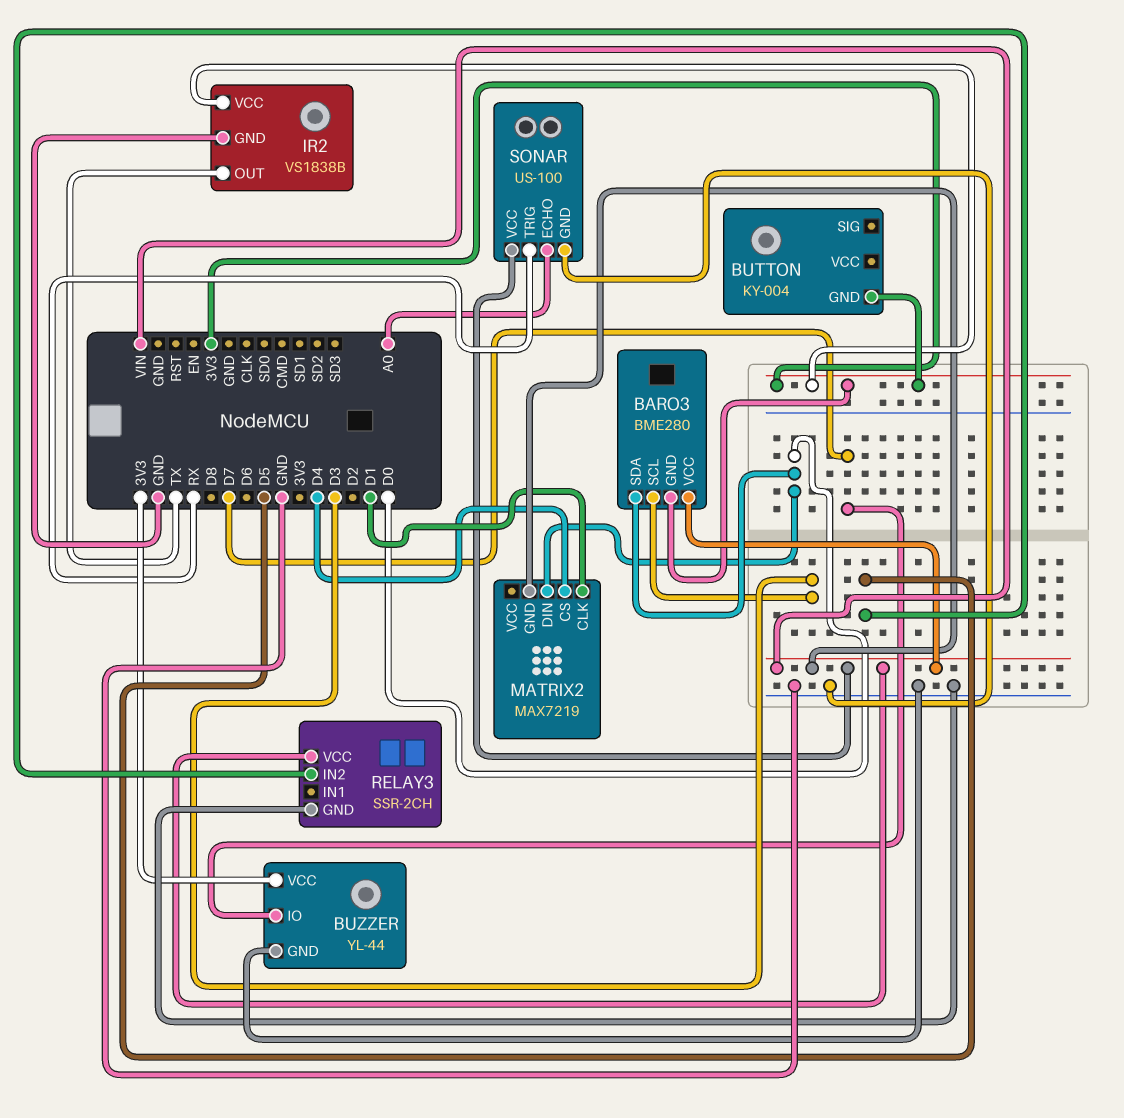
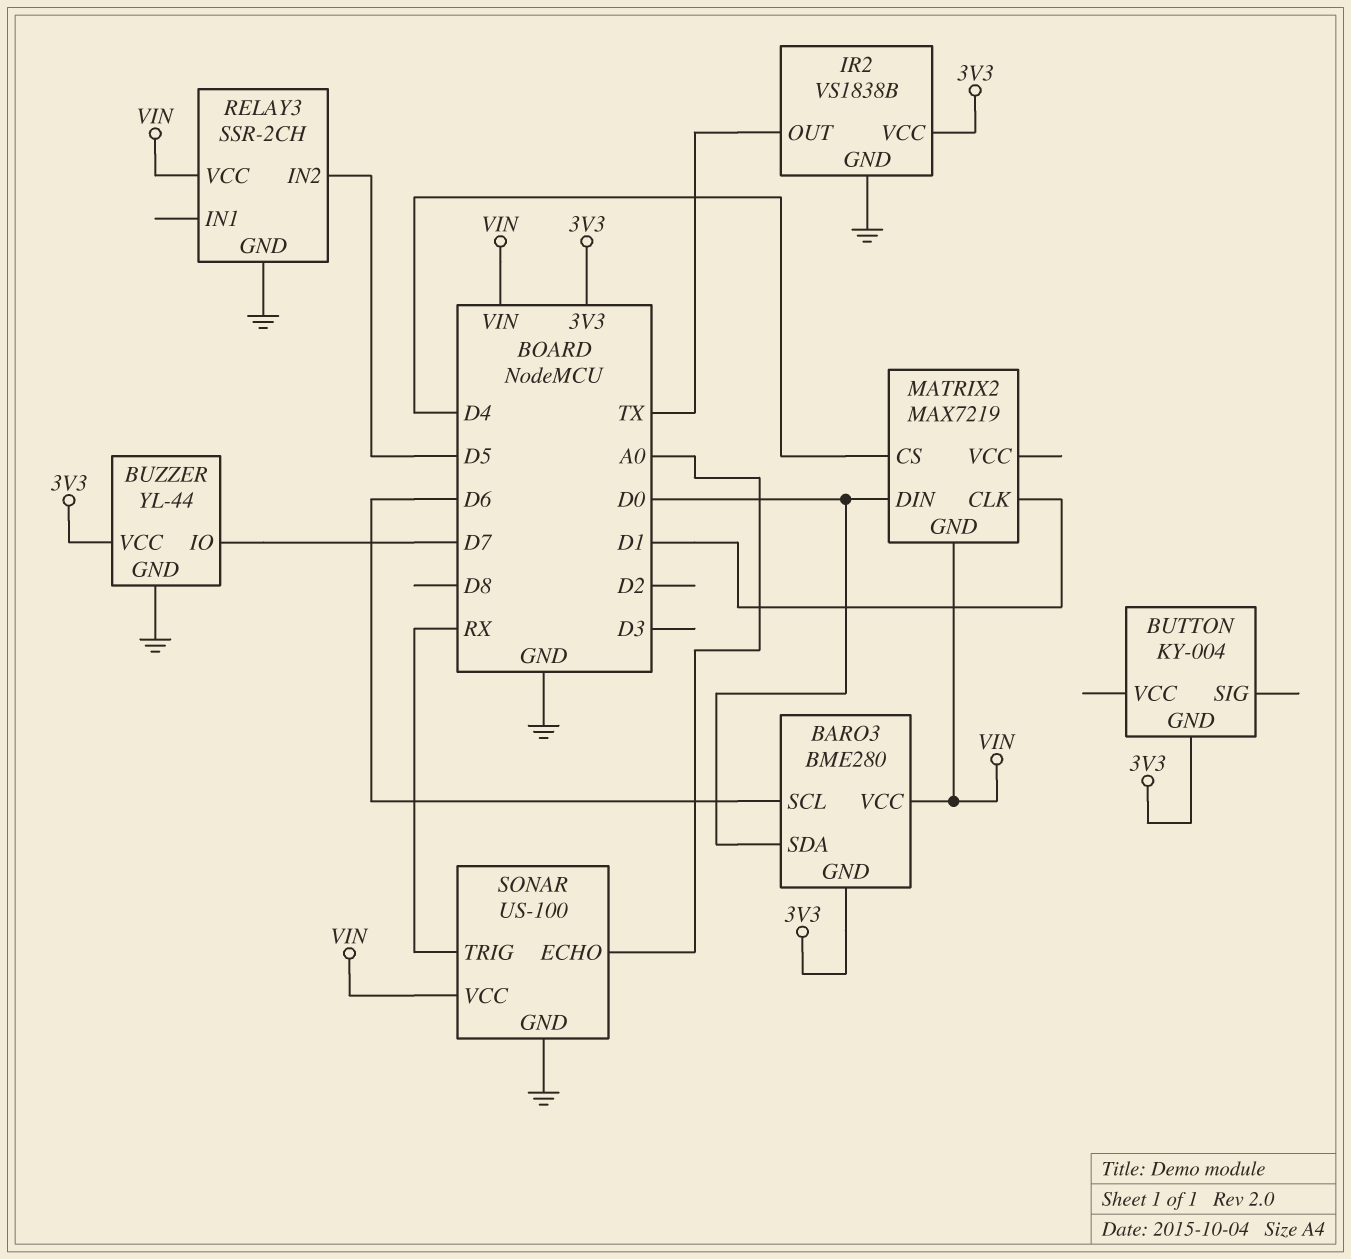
BARO3 pin SCL: D3 -> D6

